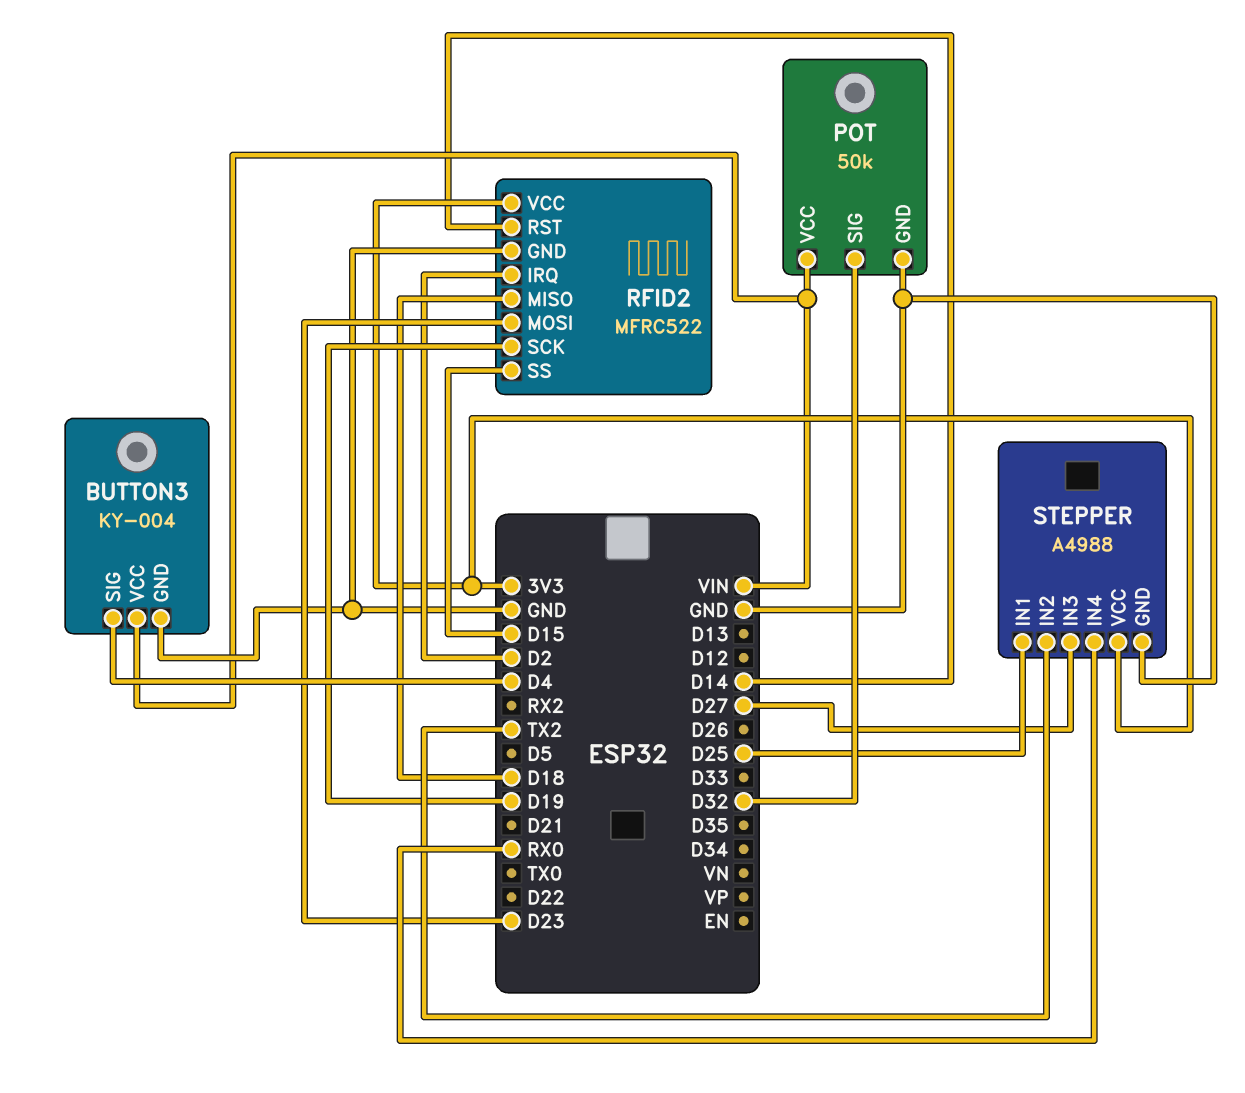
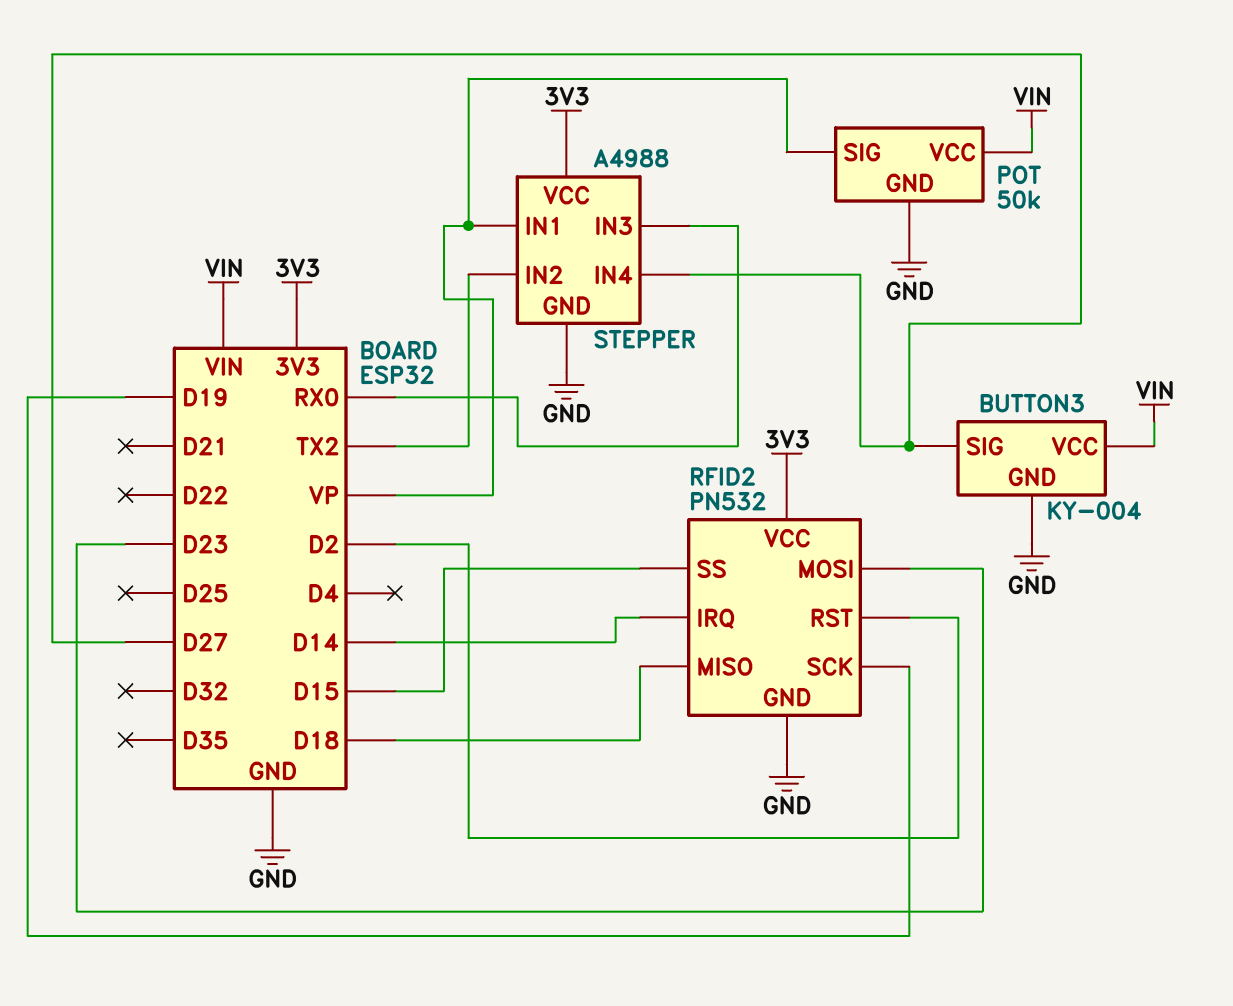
BUTTON3 pin SIG: D4 -> D27
POT pin SIG: D32 -> VP
RFID2: MFRC522 -> PN532
RFID2 pin IRQ: D2 -> D14
RFID2 pin RST: D14 -> D2
STEPPER pin IN1: D25 -> VP
STEPPER pin IN3: D27 -> RX0
STEPPER pin IN4: RX0 -> D27

